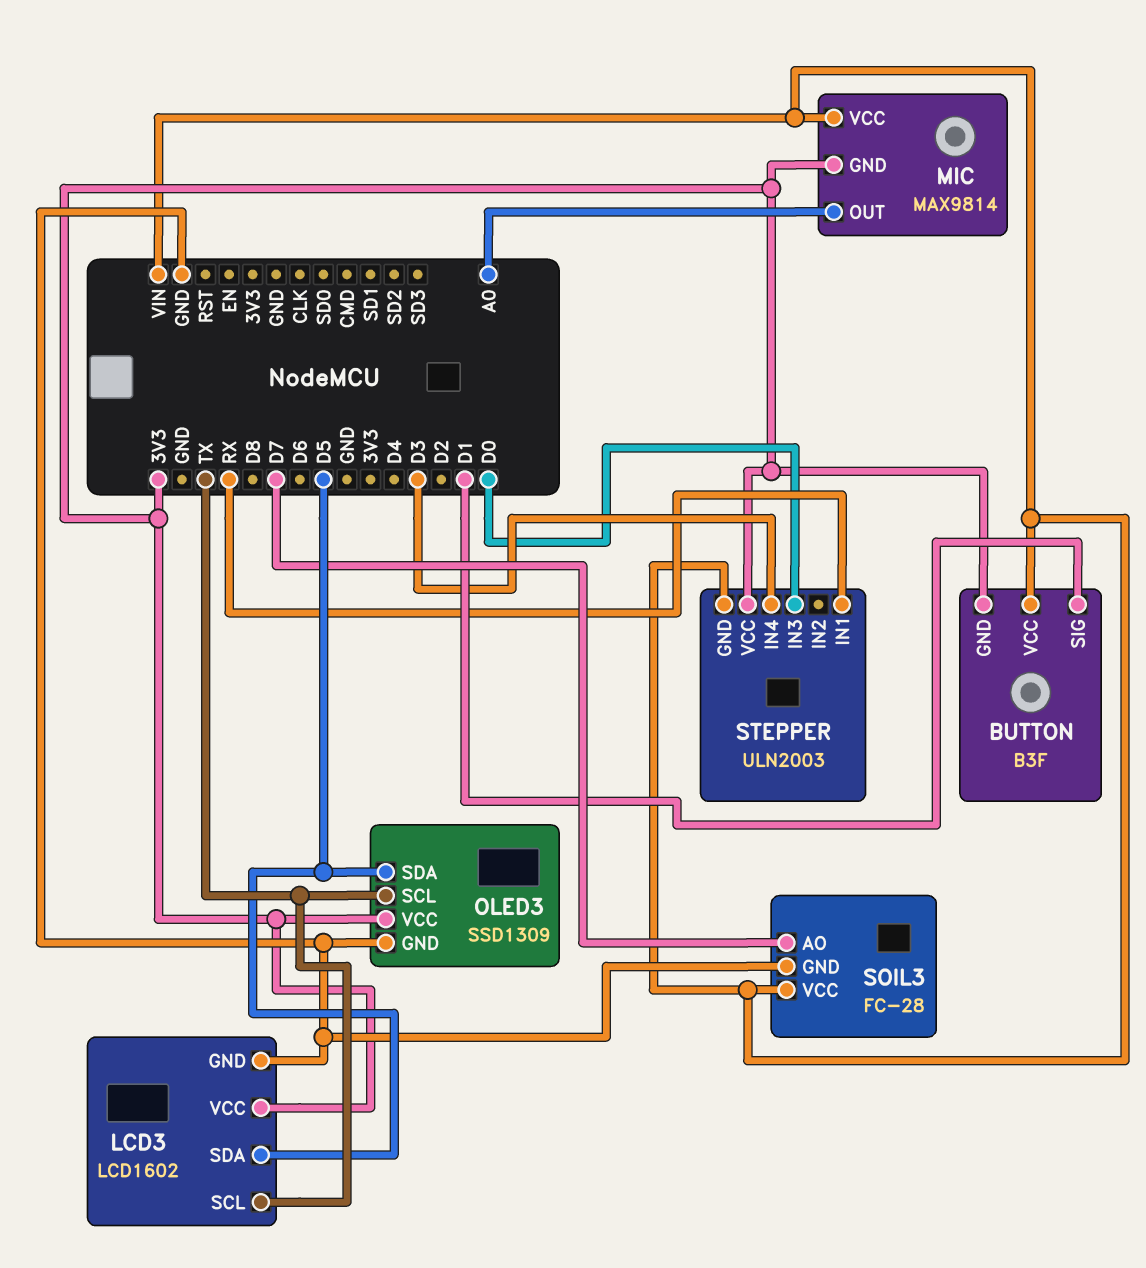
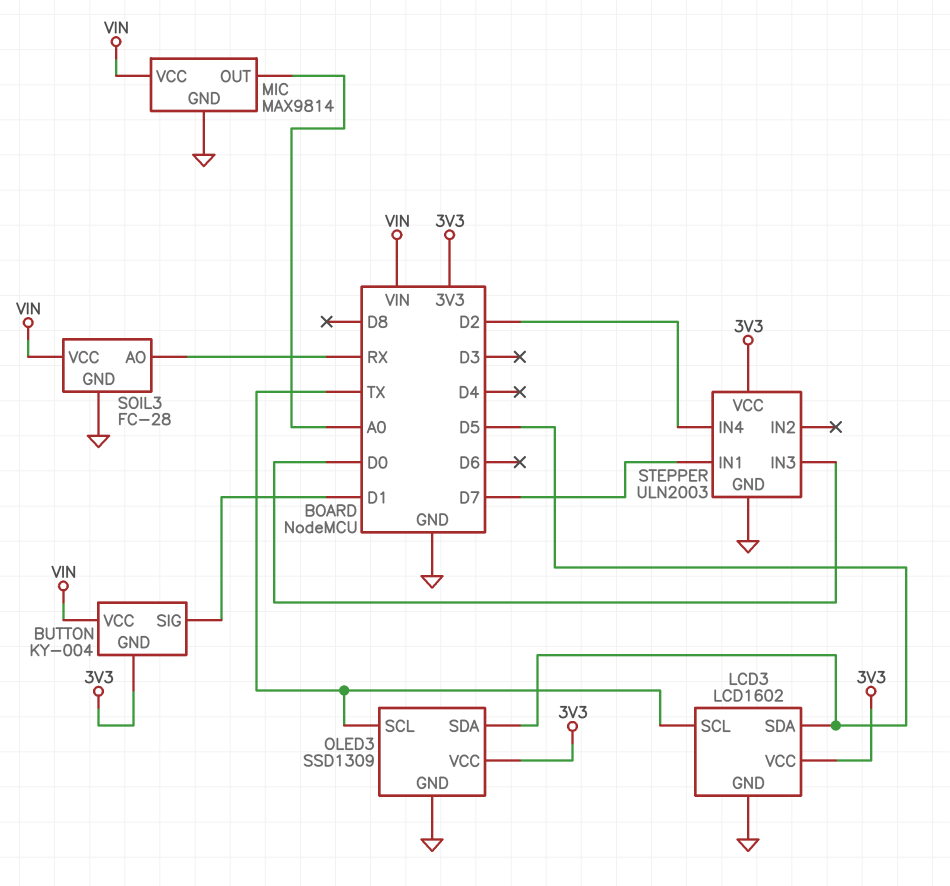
BUTTON: B3F -> KY-004
MIC pin GND: 3V3 -> GND
SOIL3 pin AO: D7 -> RX
STEPPER pin GND: VIN -> GND
STEPPER pin IN1: RX -> D7
STEPPER pin IN4: D3 -> D2

